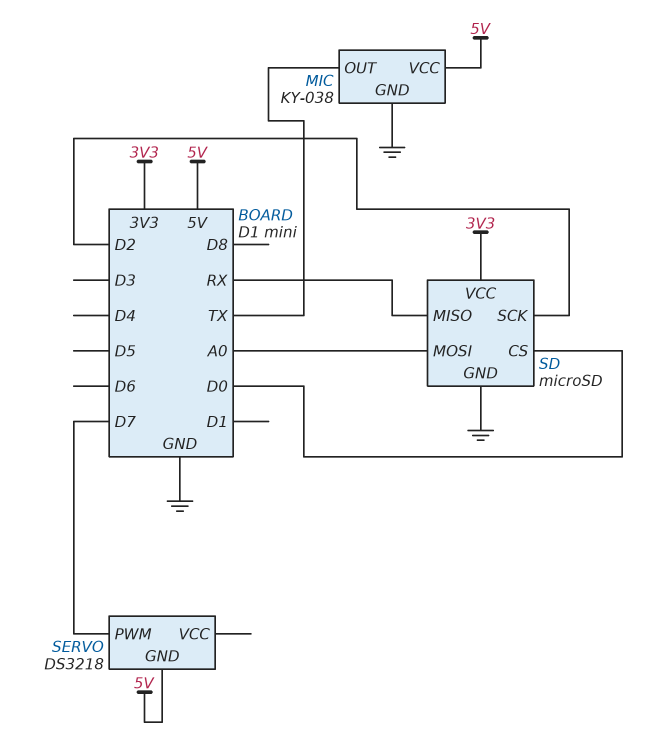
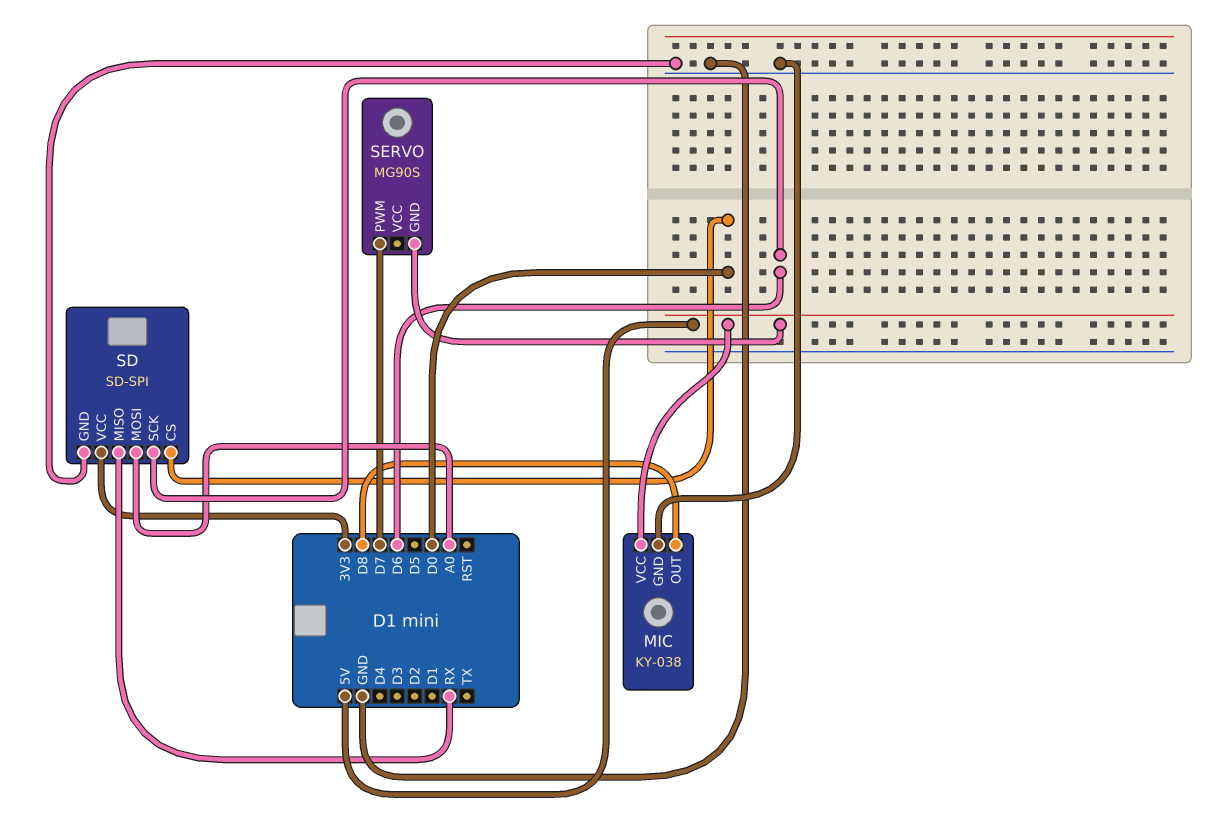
MIC pin OUT: TX -> D8
SD: microSD -> SD-SPI
SD pin SCK: D2 -> D6
SERVO: DS3218 -> MG90S

